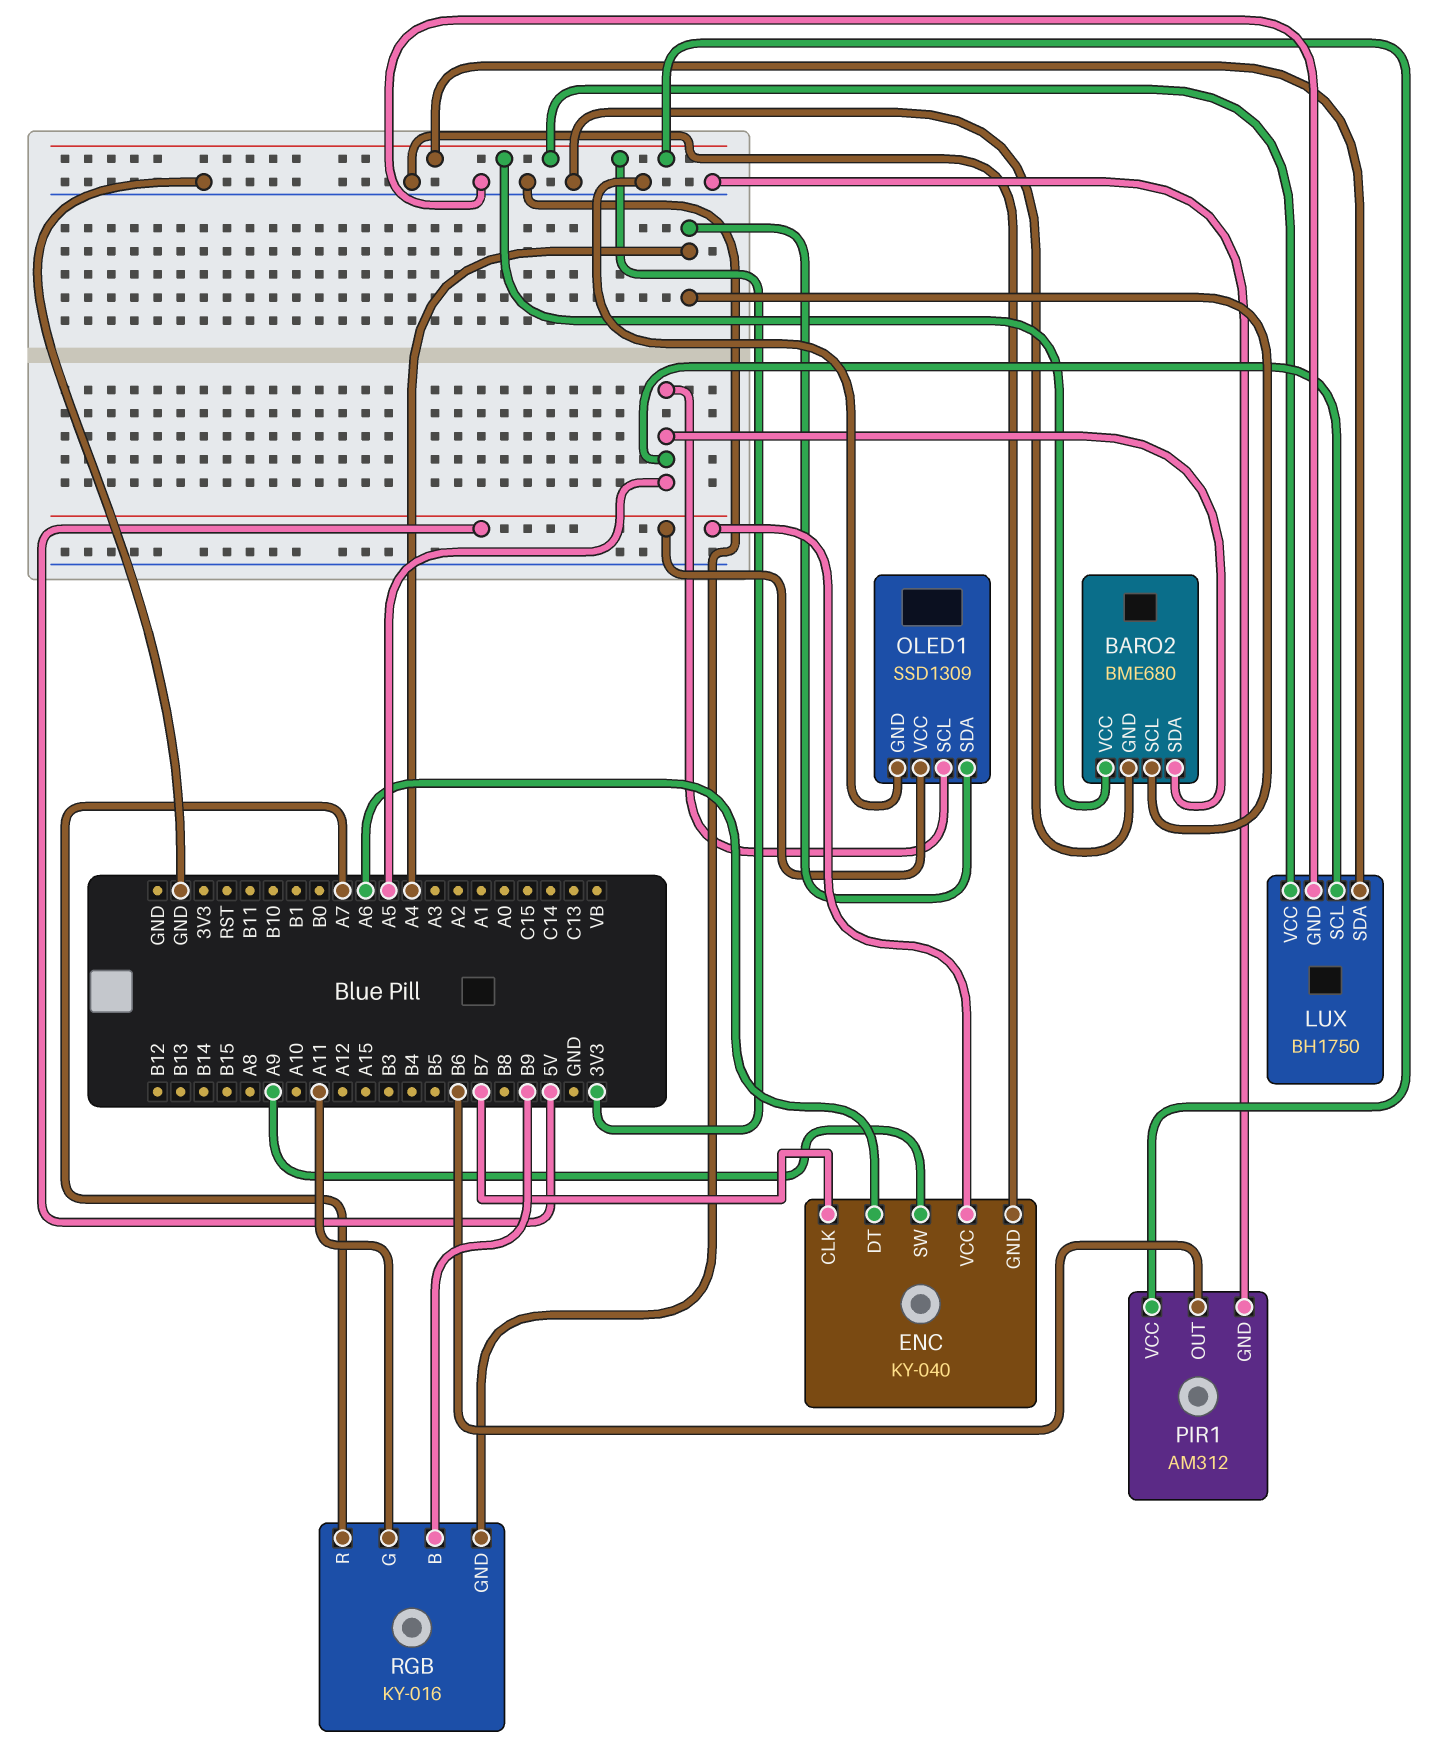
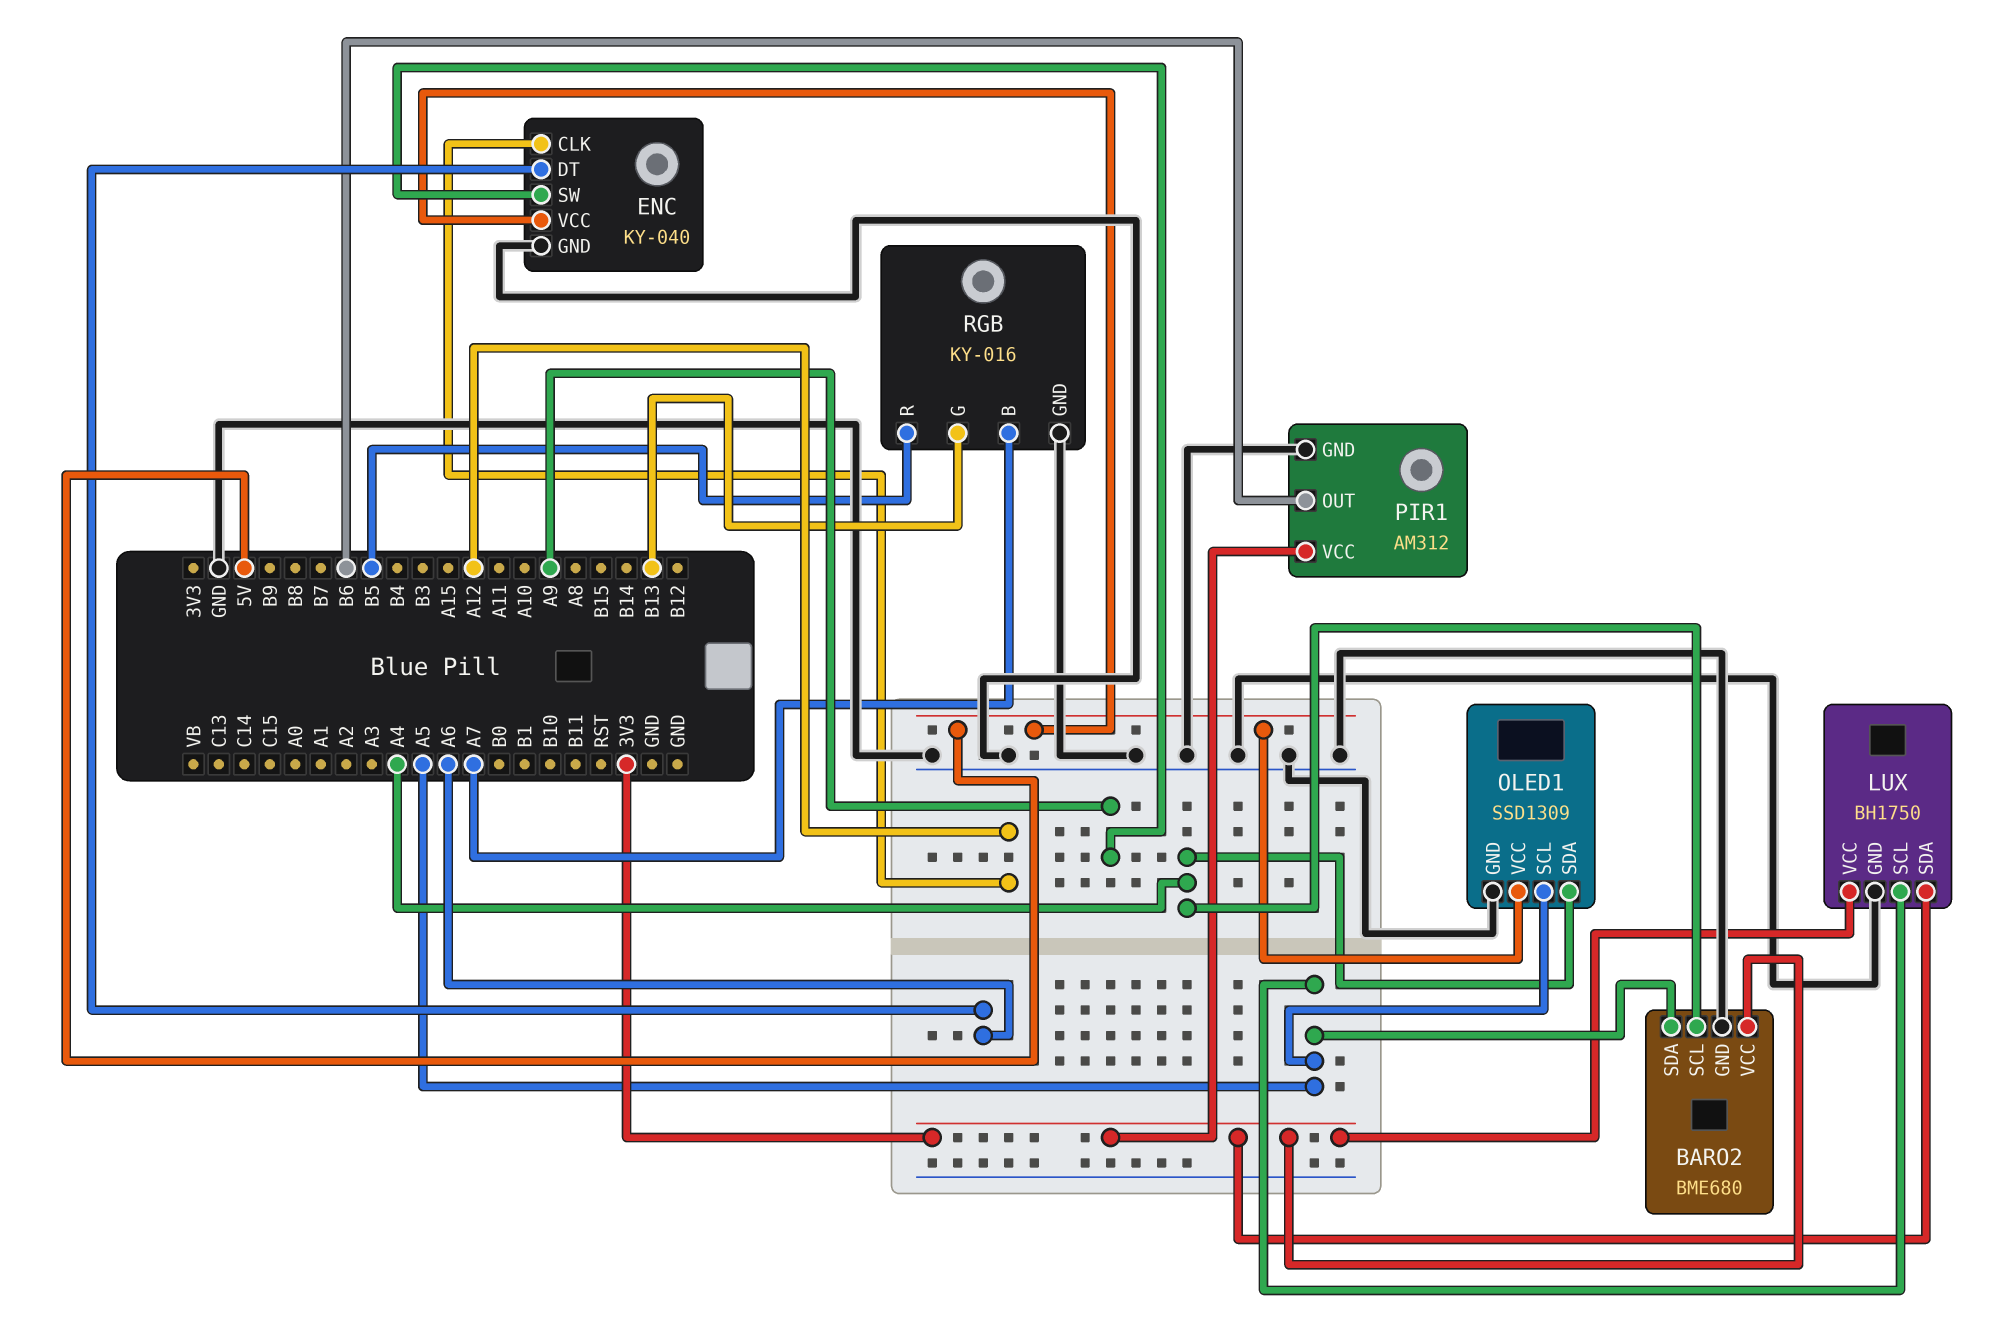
ENC pin CLK: B7 -> A12
RGB pin B: B9 -> A7
RGB pin G: A11 -> B13
RGB pin R: A7 -> B5

